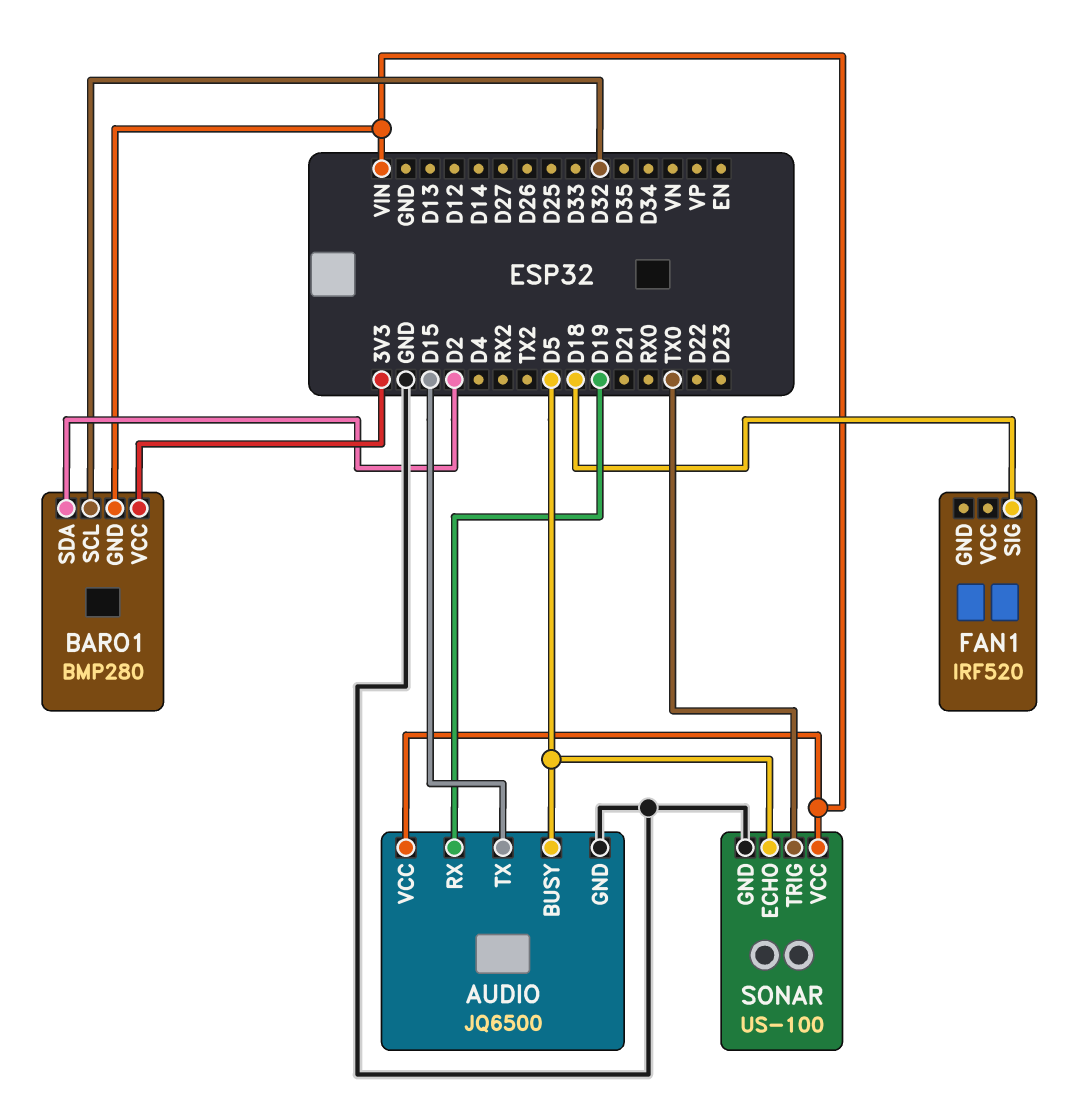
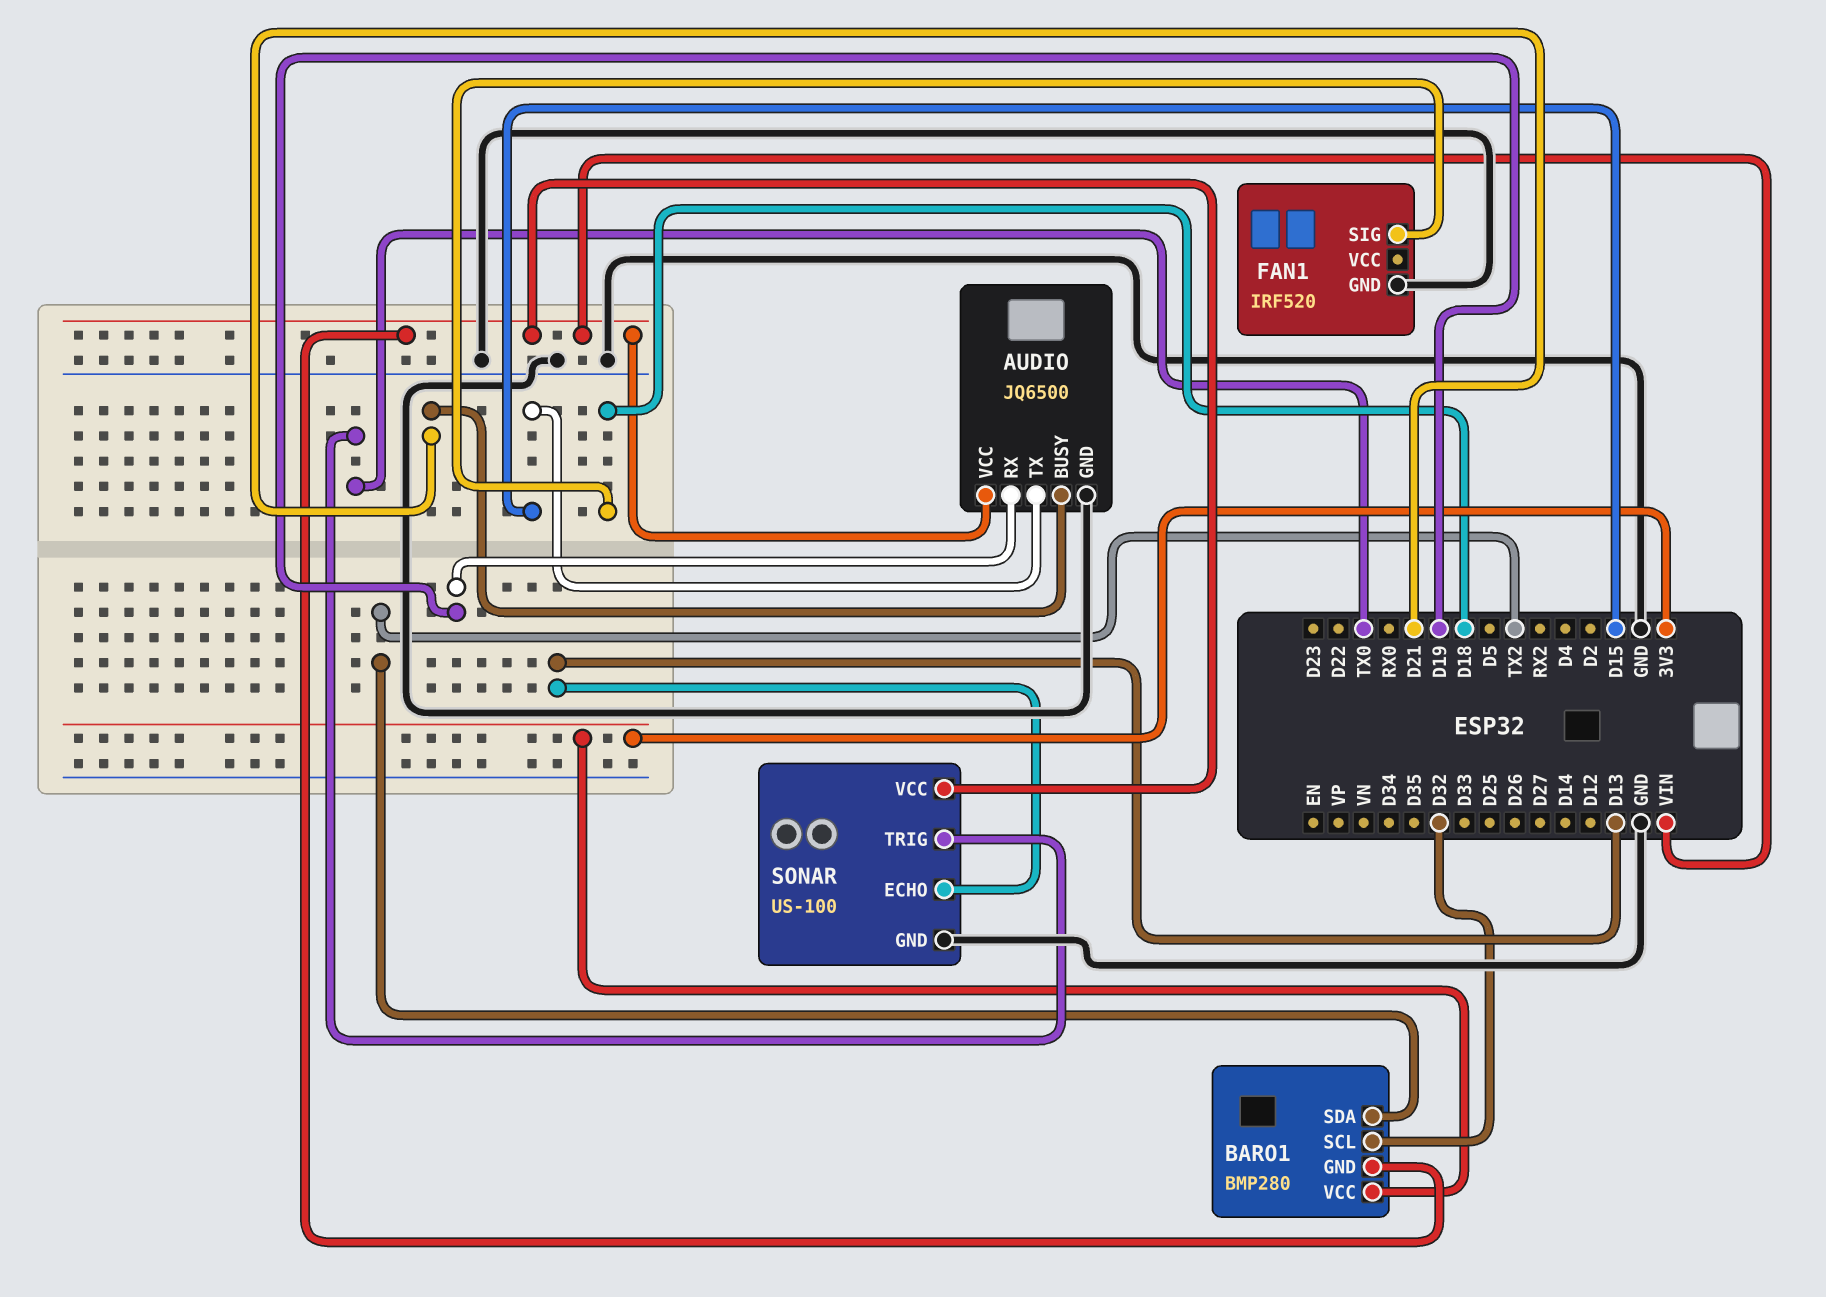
AUDIO pin BUSY: D5 -> D21
BARO1 pin SDA: D2 -> TX2
FAN1 pin GND: none -> GND
SONAR pin ECHO: D5 -> D13

